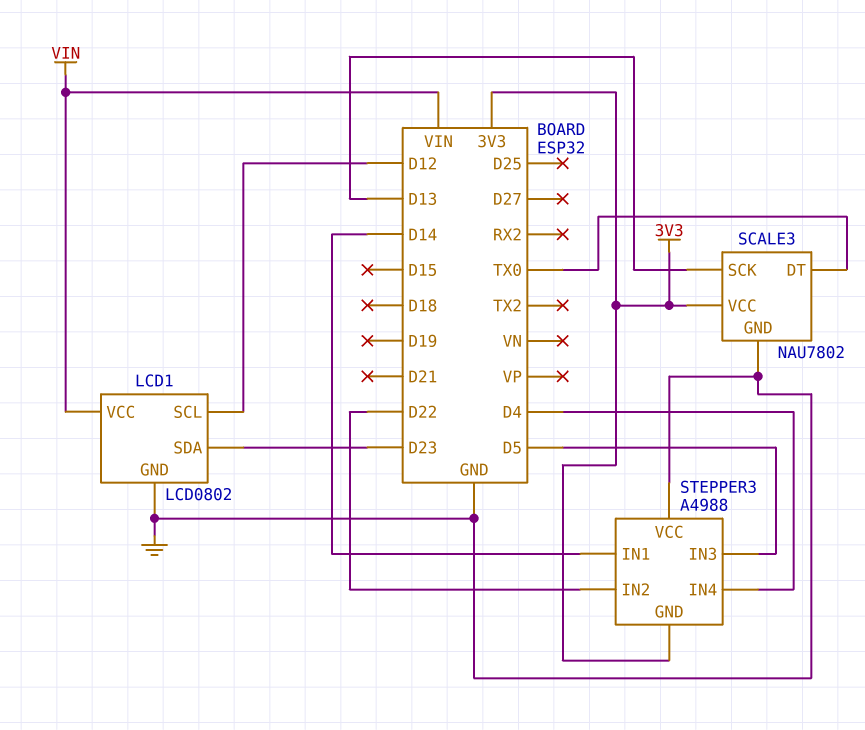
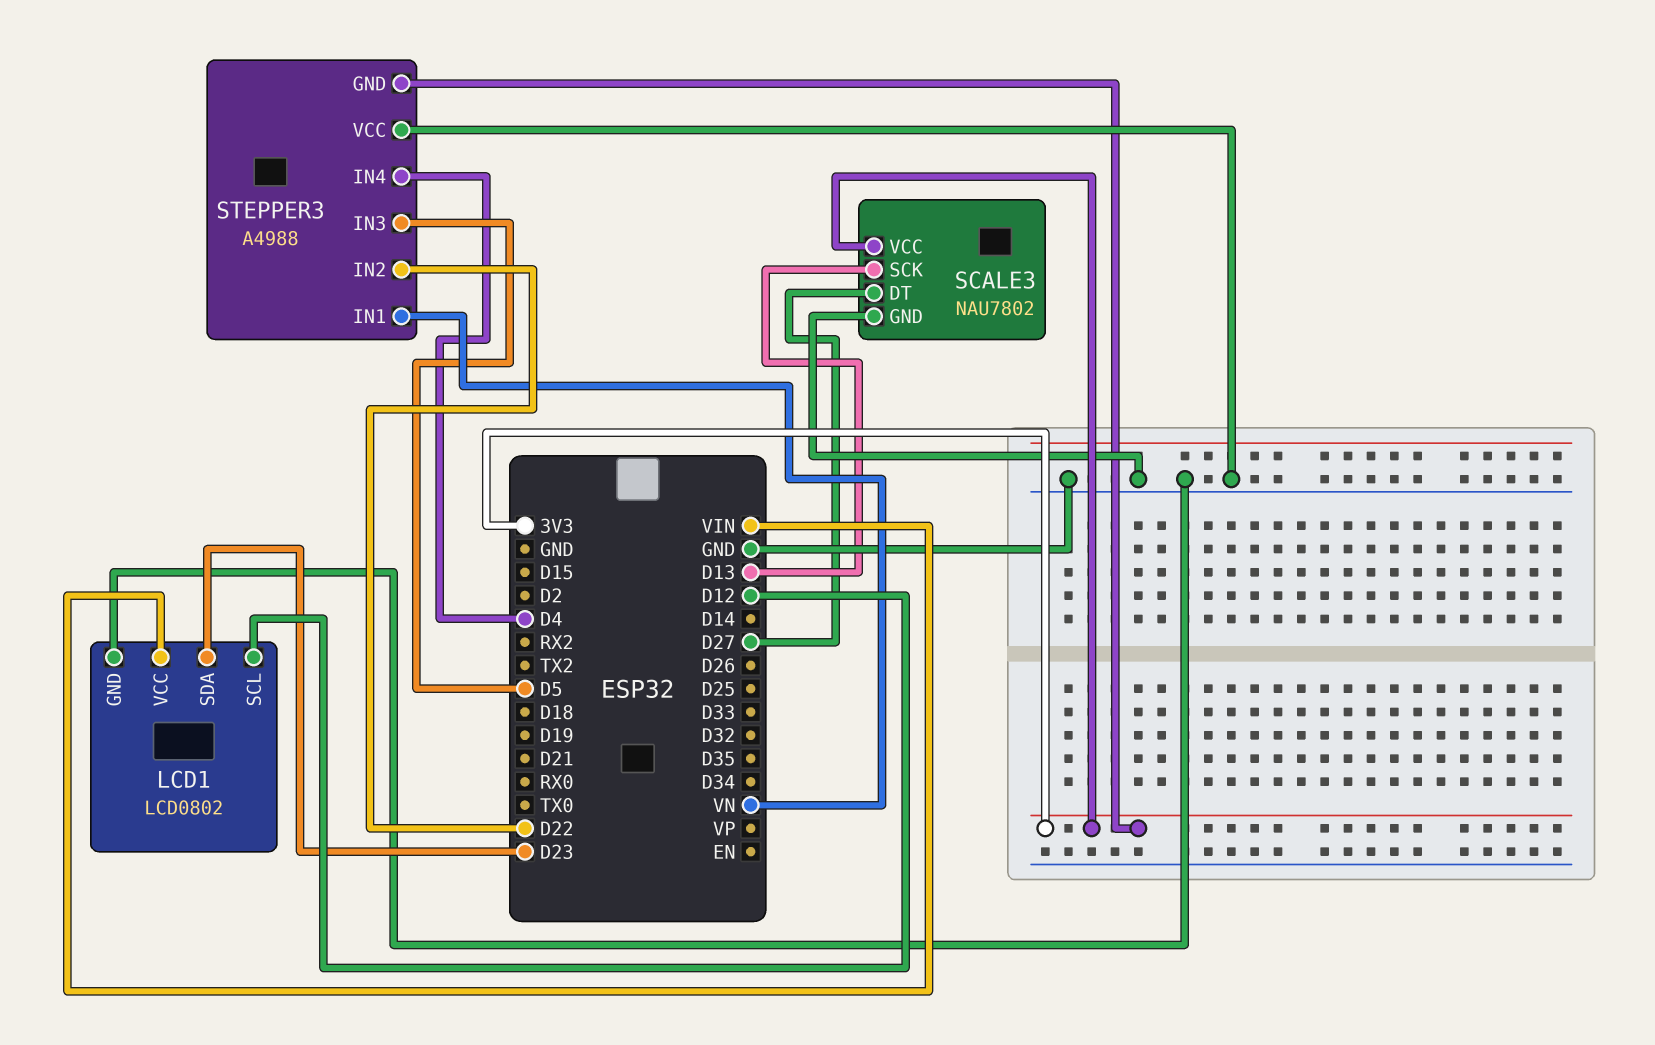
SCALE3 pin DT: TX0 -> D27
STEPPER3 pin IN1: D14 -> VN

